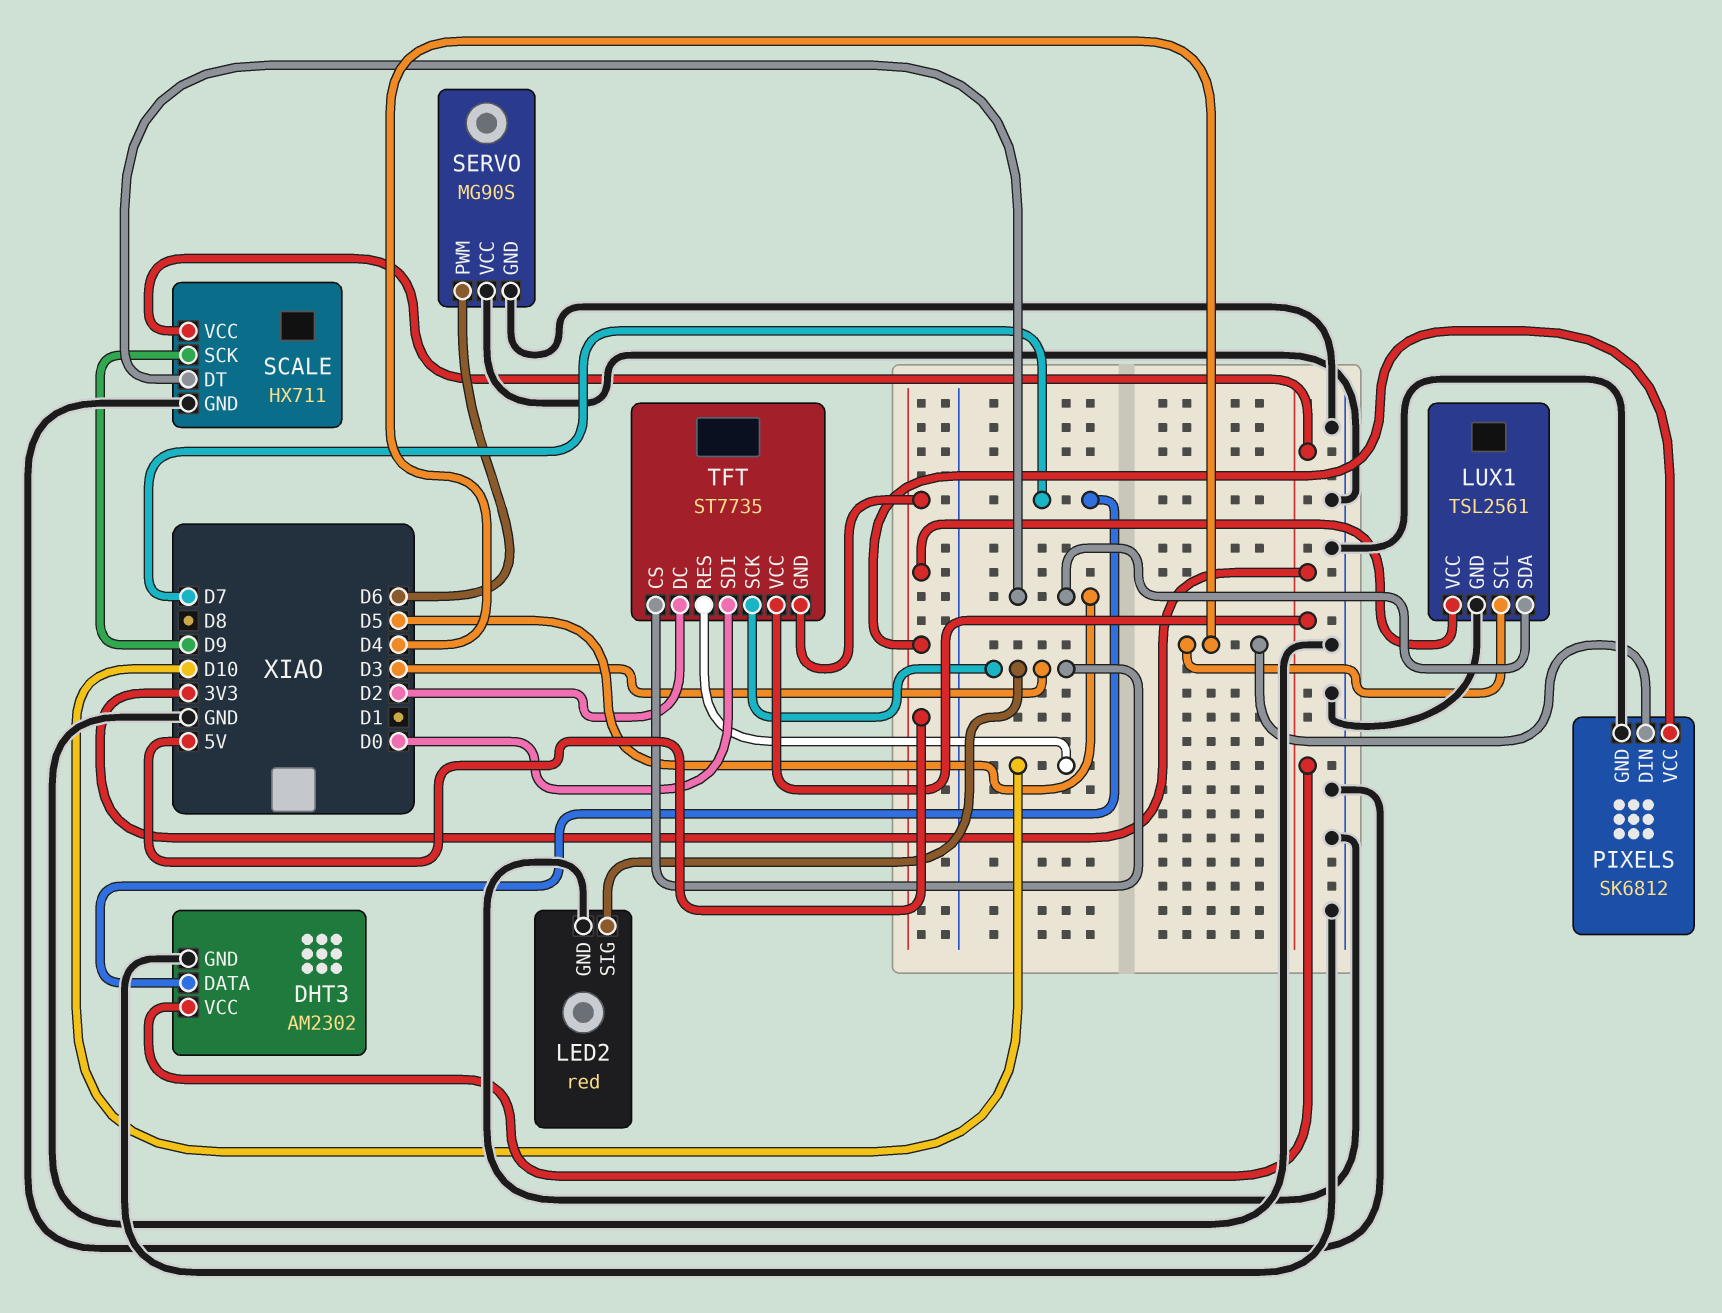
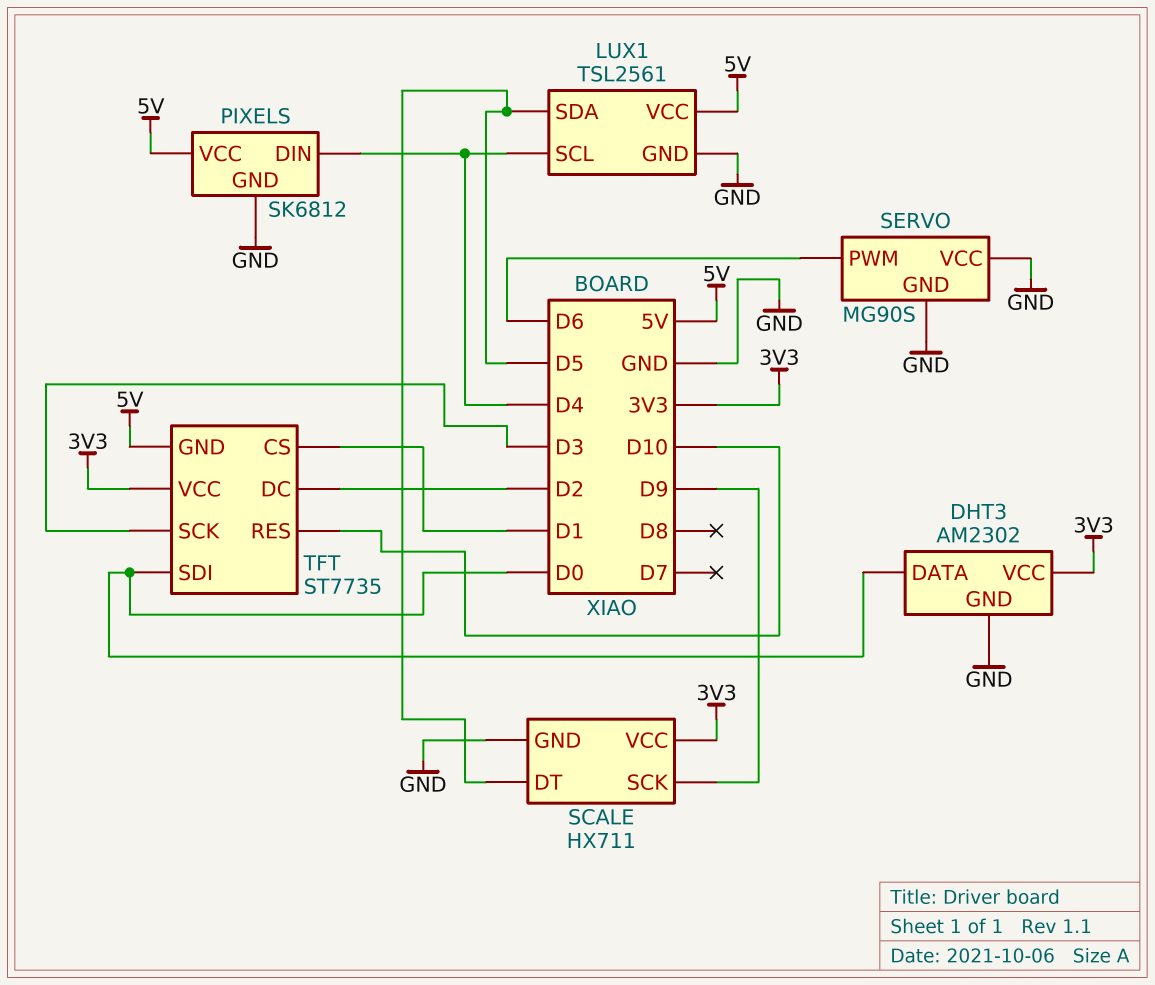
DHT3 pin DATA: D7 -> D0
LED2: red -> none
LED2 pin GND: GND -> none
LED2 pin SIG: D3 -> none
TFT pin CS: D3 -> D1

